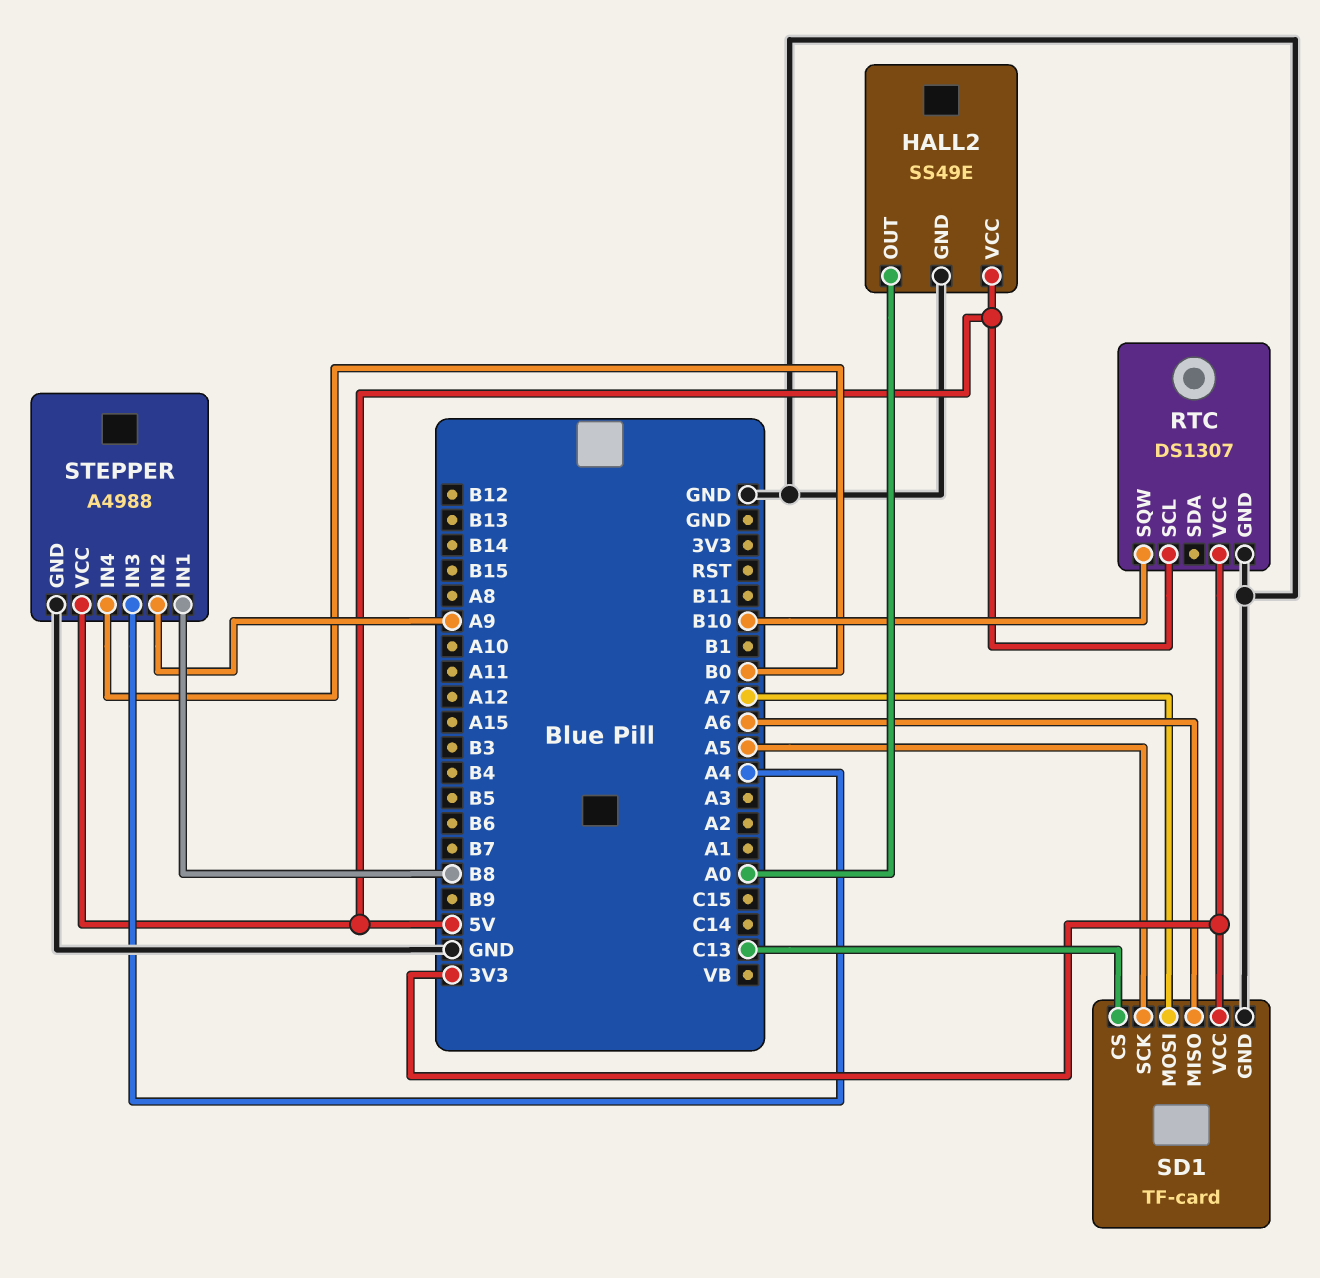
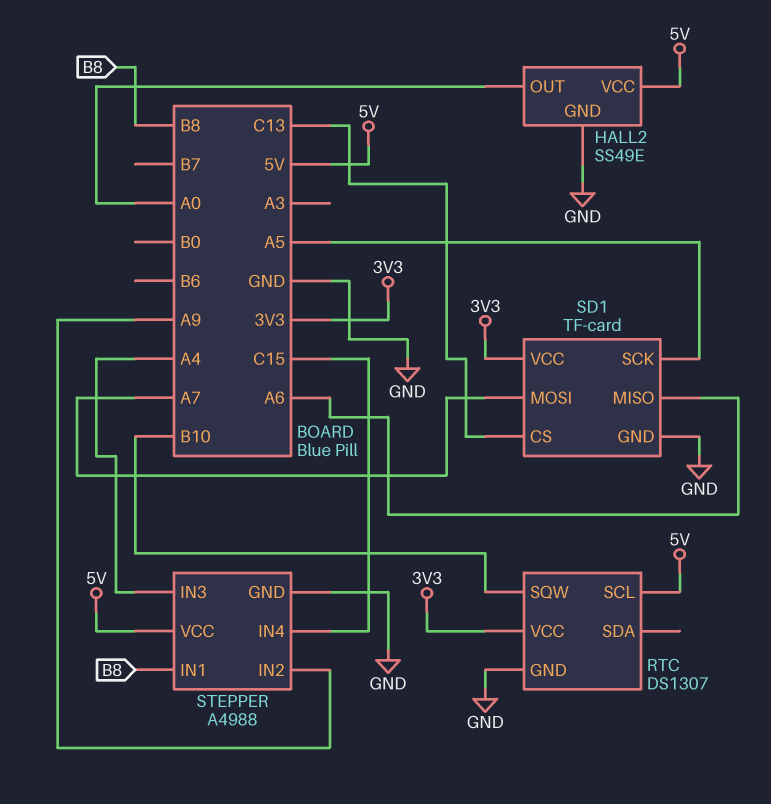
STEPPER pin IN4: B0 -> C15

